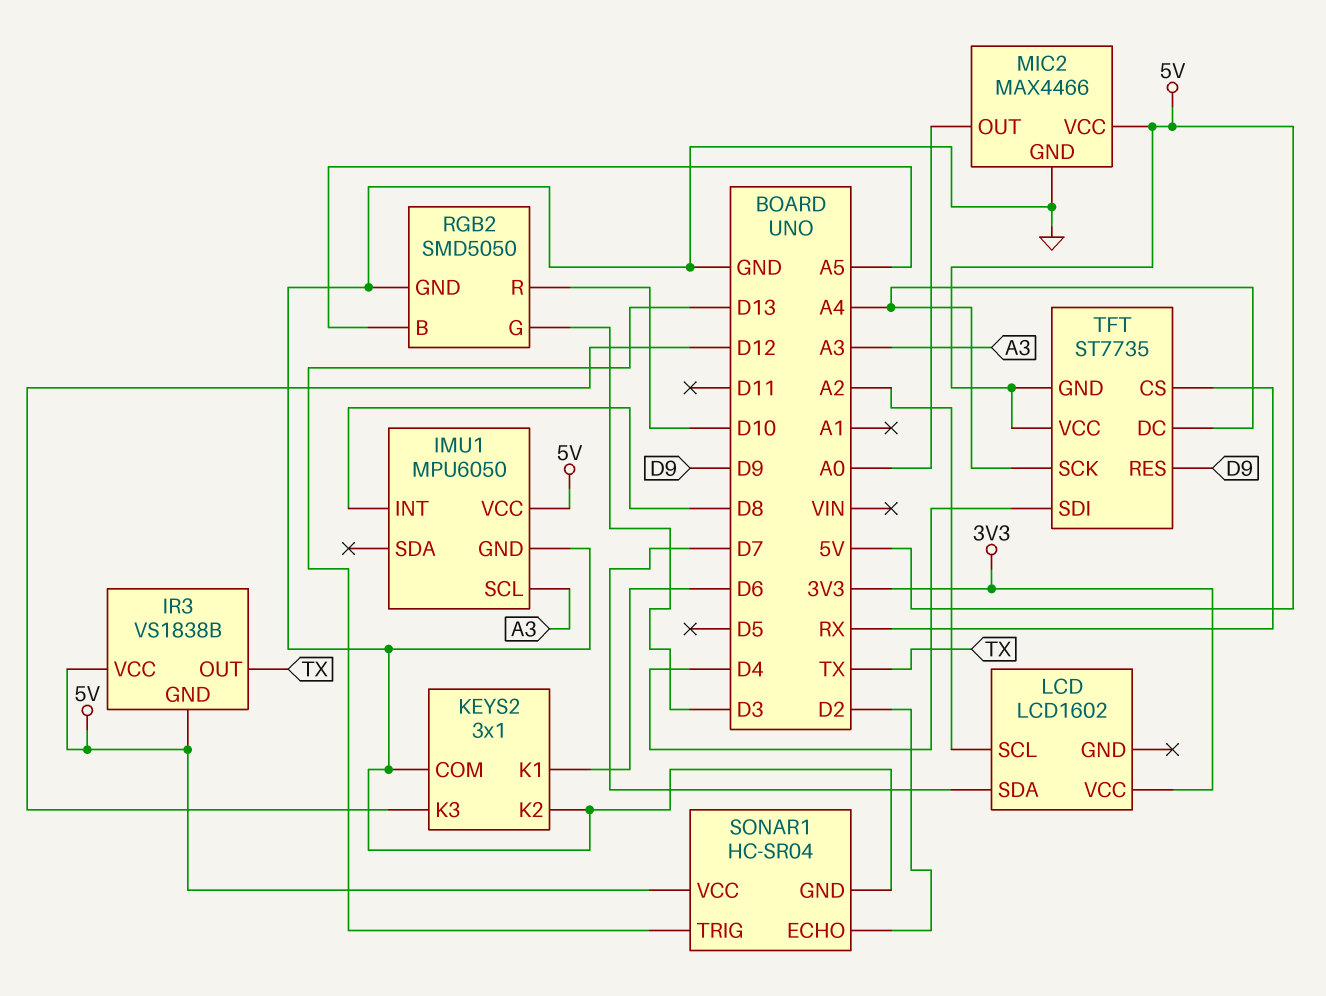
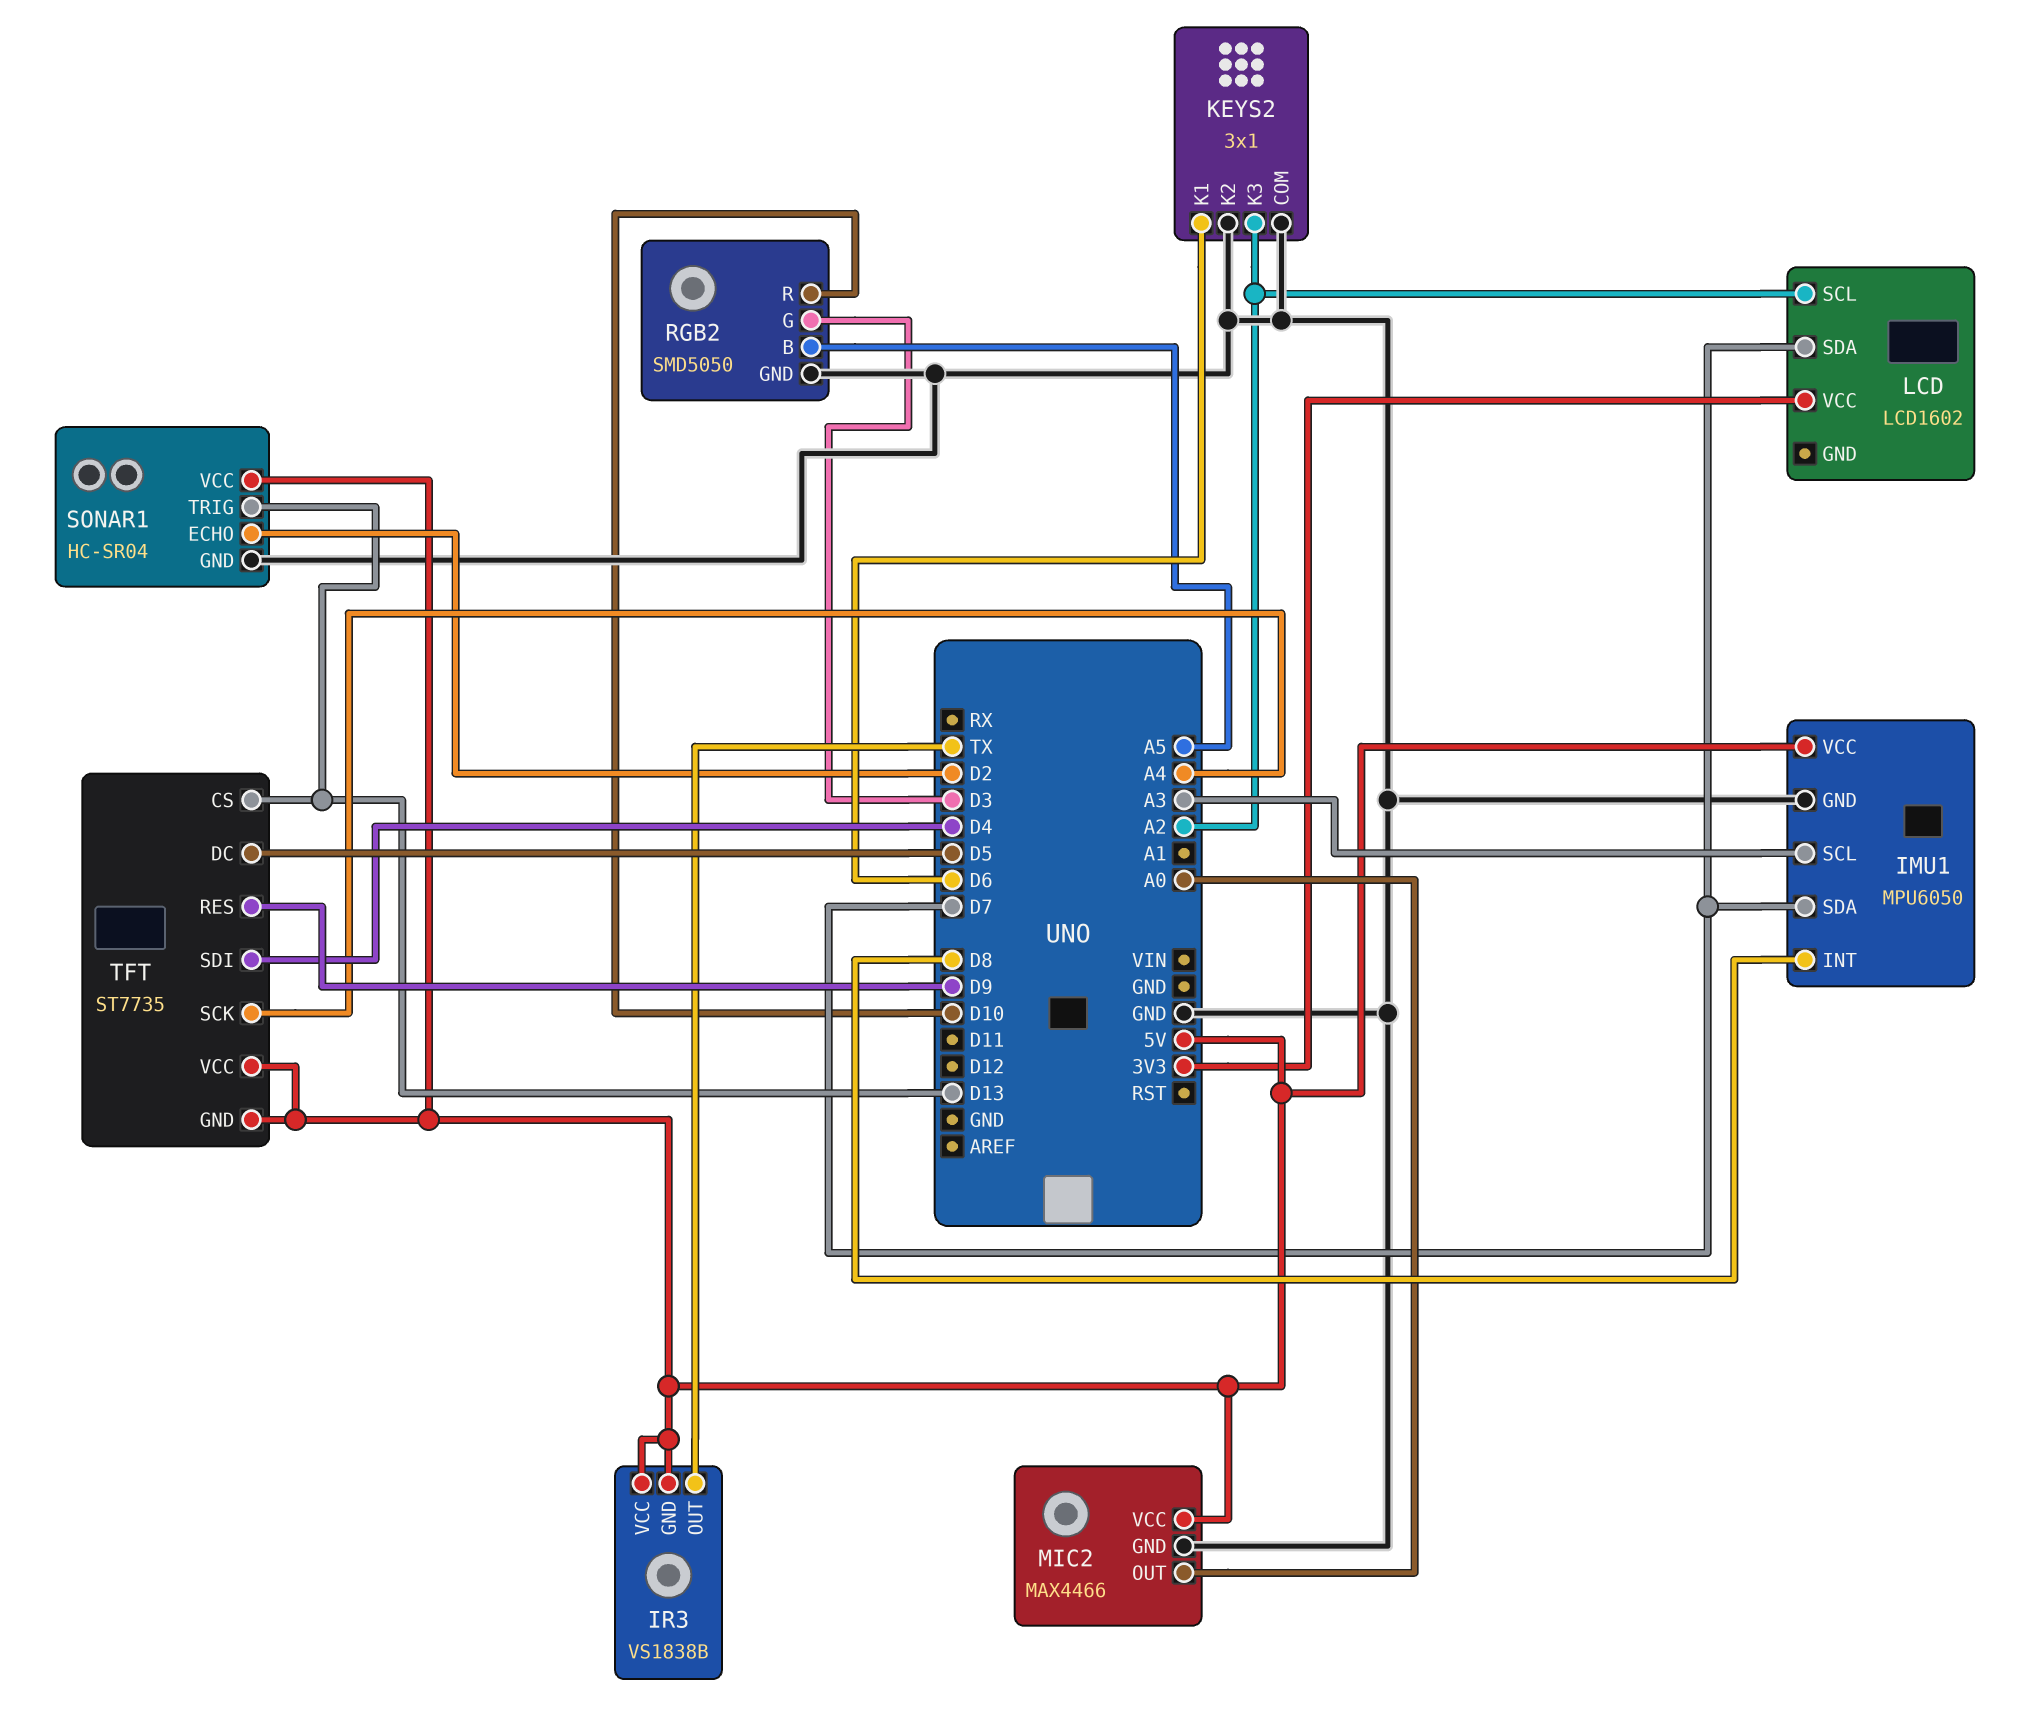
IMU1 pin SDA: none -> D7
KEYS2 pin K3: D12 -> A2
TFT pin CS: RX -> D13
TFT pin DC: A4 -> D5

